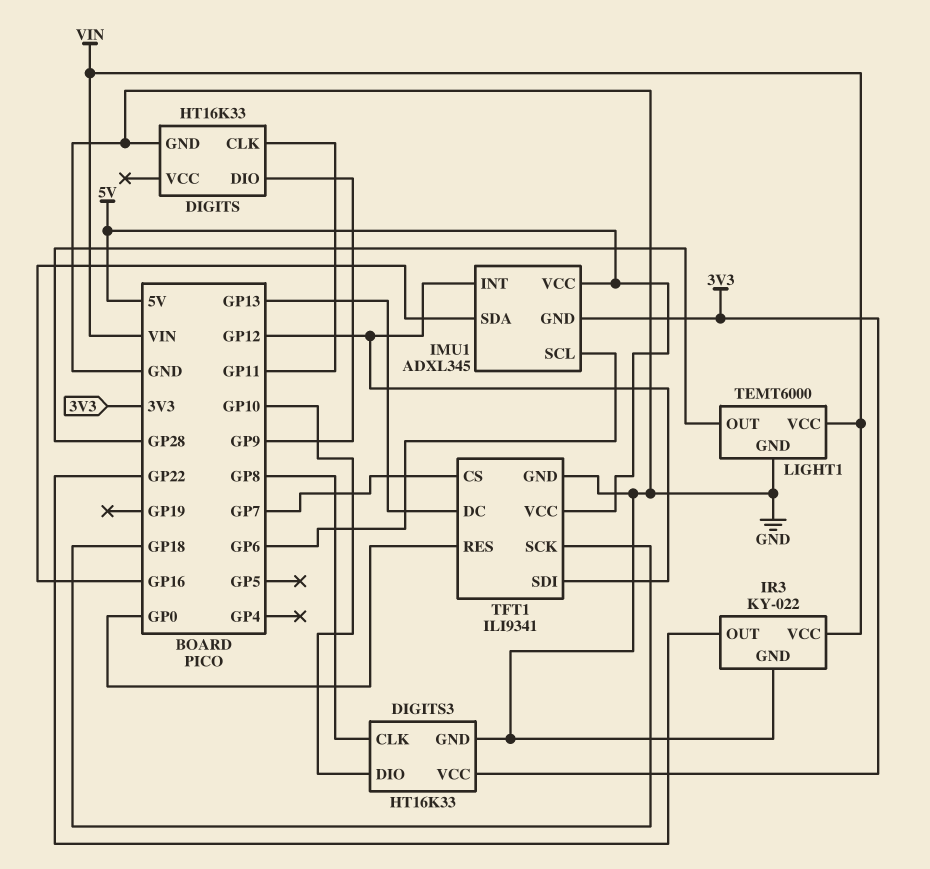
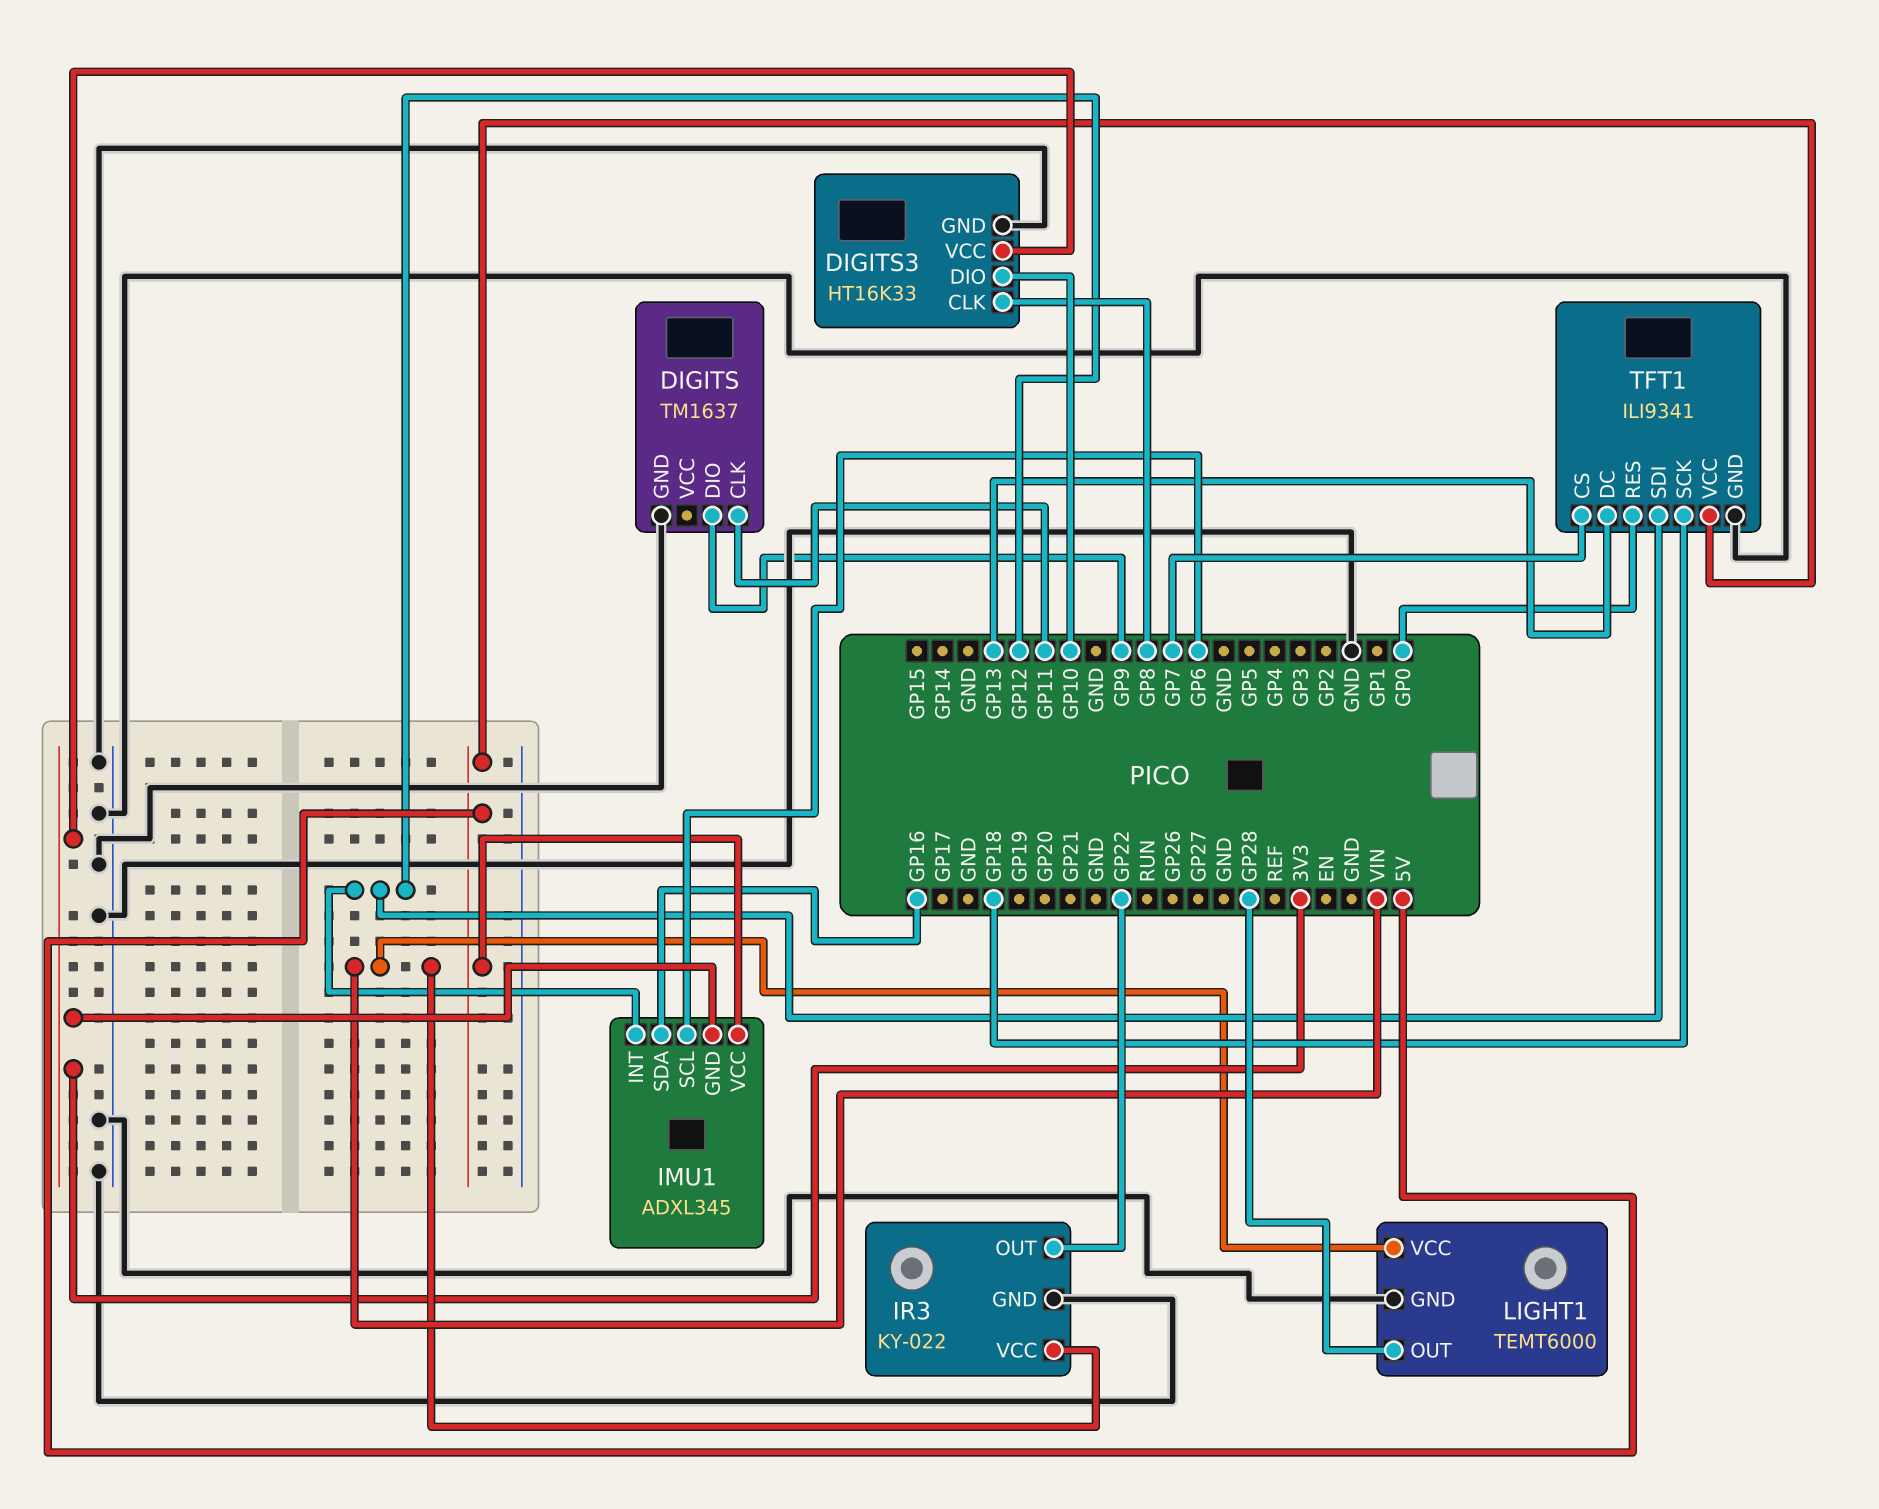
DIGITS: HT16K33 -> TM1637

